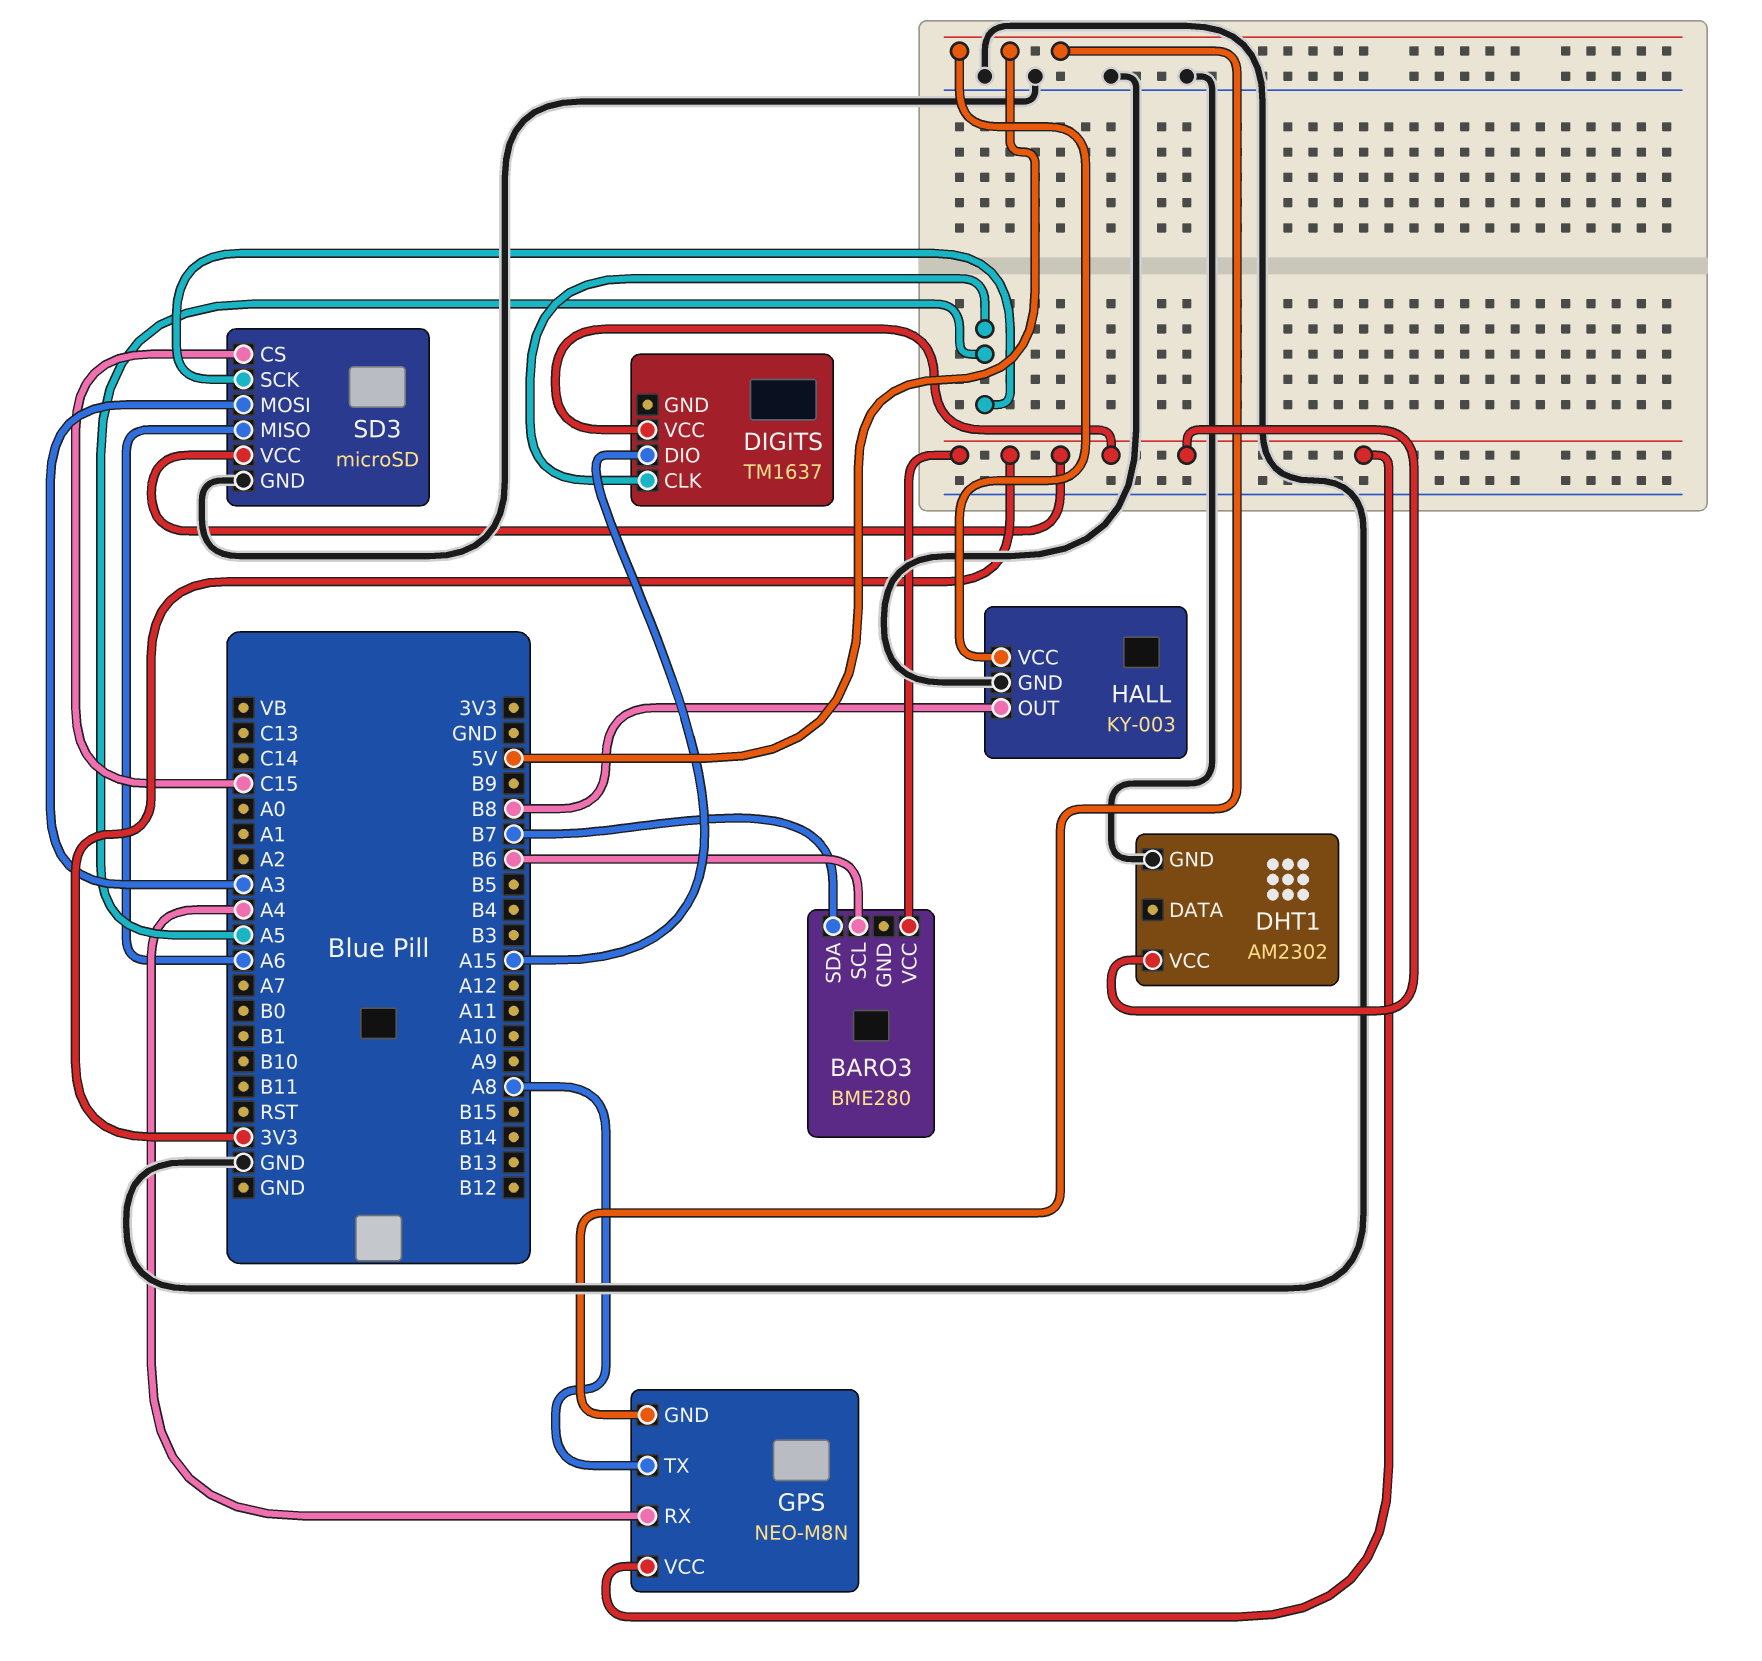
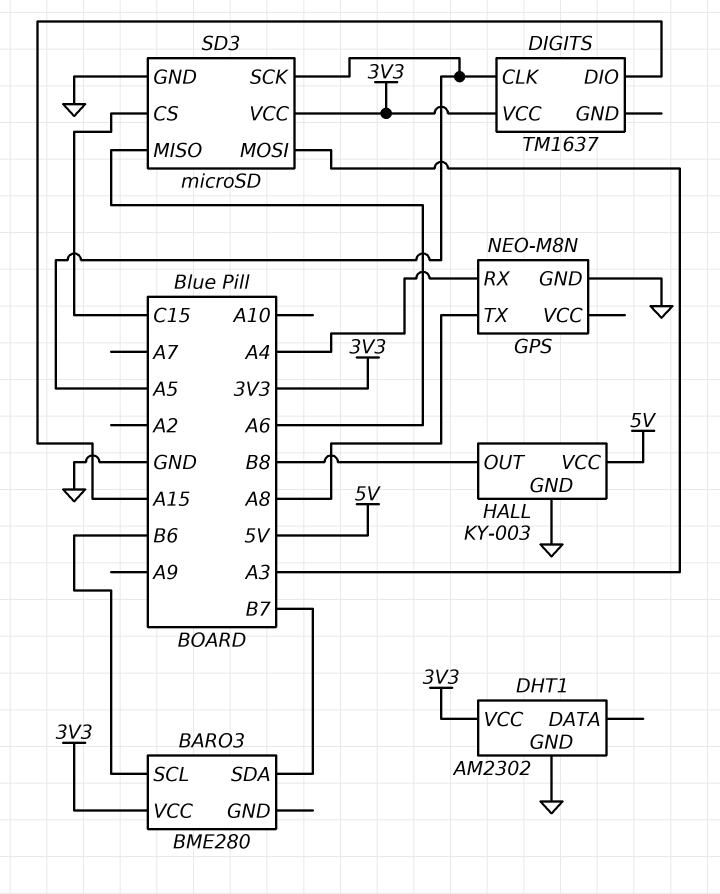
GPS pin GND: 5V -> GND
GPS pin VCC: 3V3 -> none

